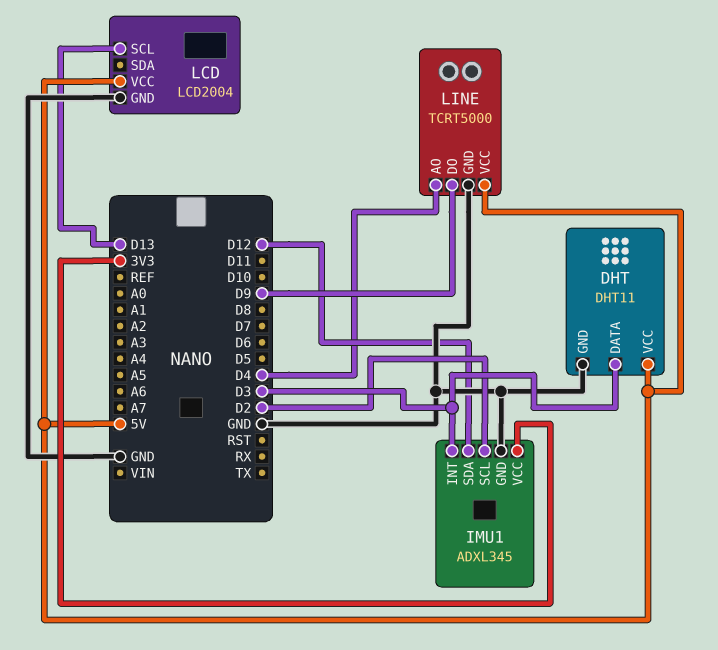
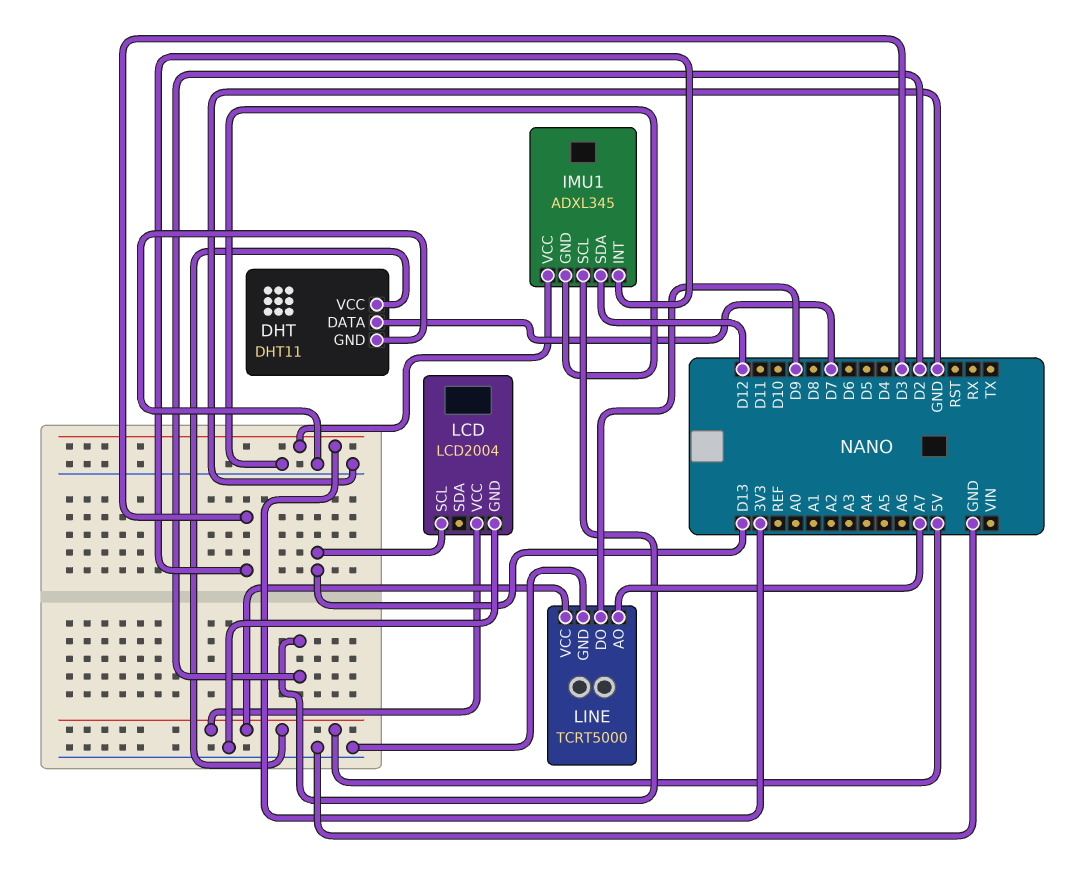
DHT pin DATA: D3 -> D7
LINE pin AO: D4 -> A7

